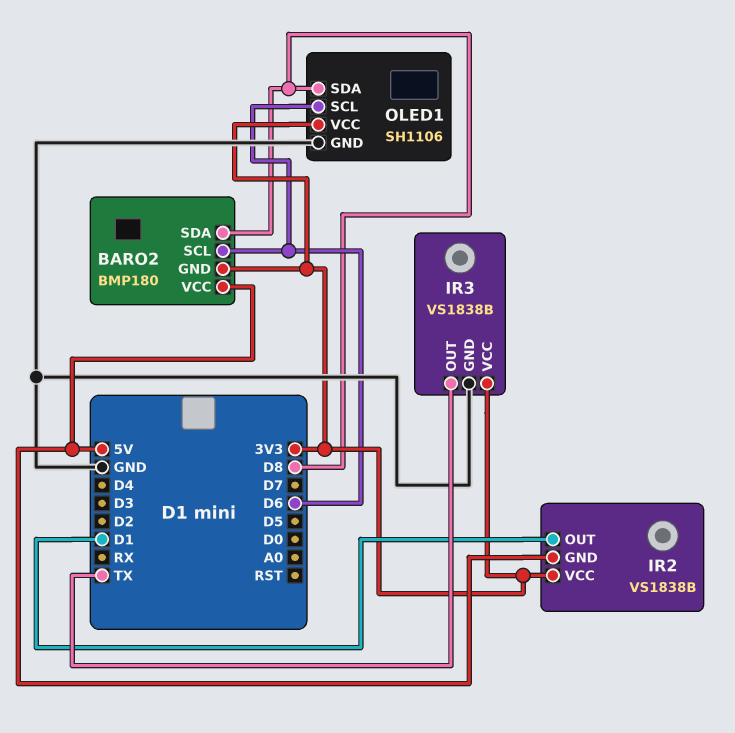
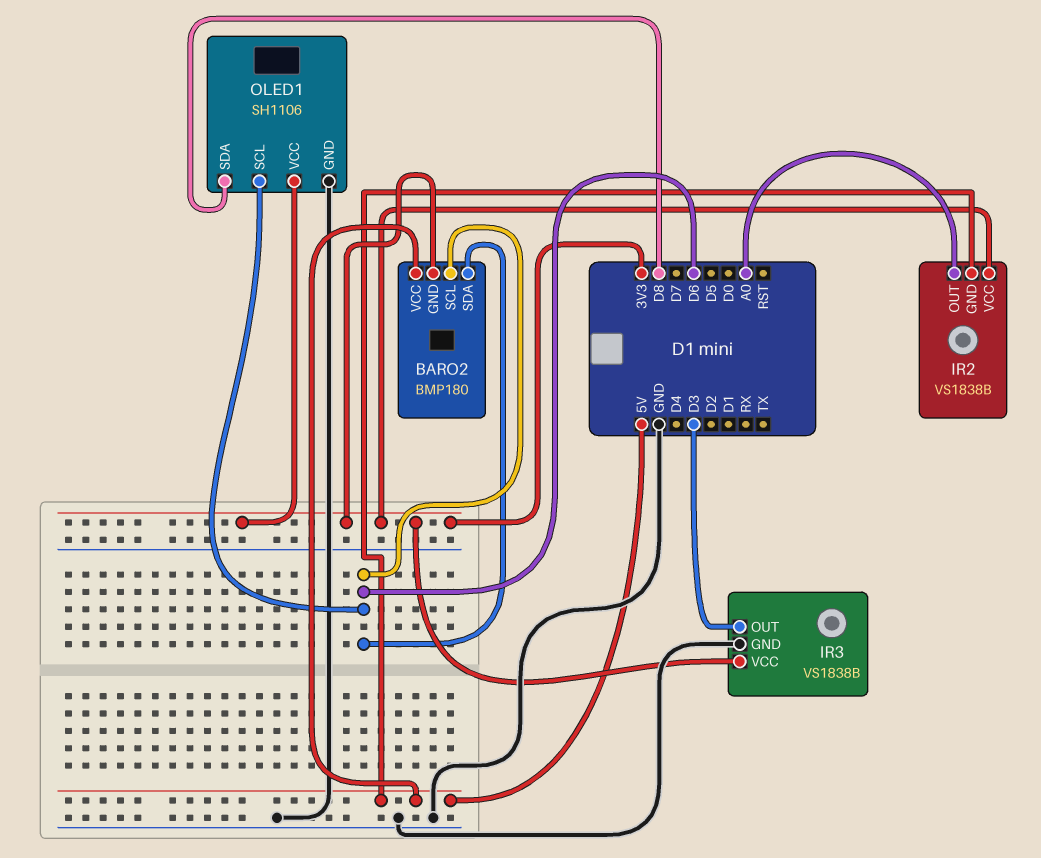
BARO2 pin SDA: D8 -> D6
IR2 pin OUT: D1 -> A0
IR3 pin OUT: TX -> D3

